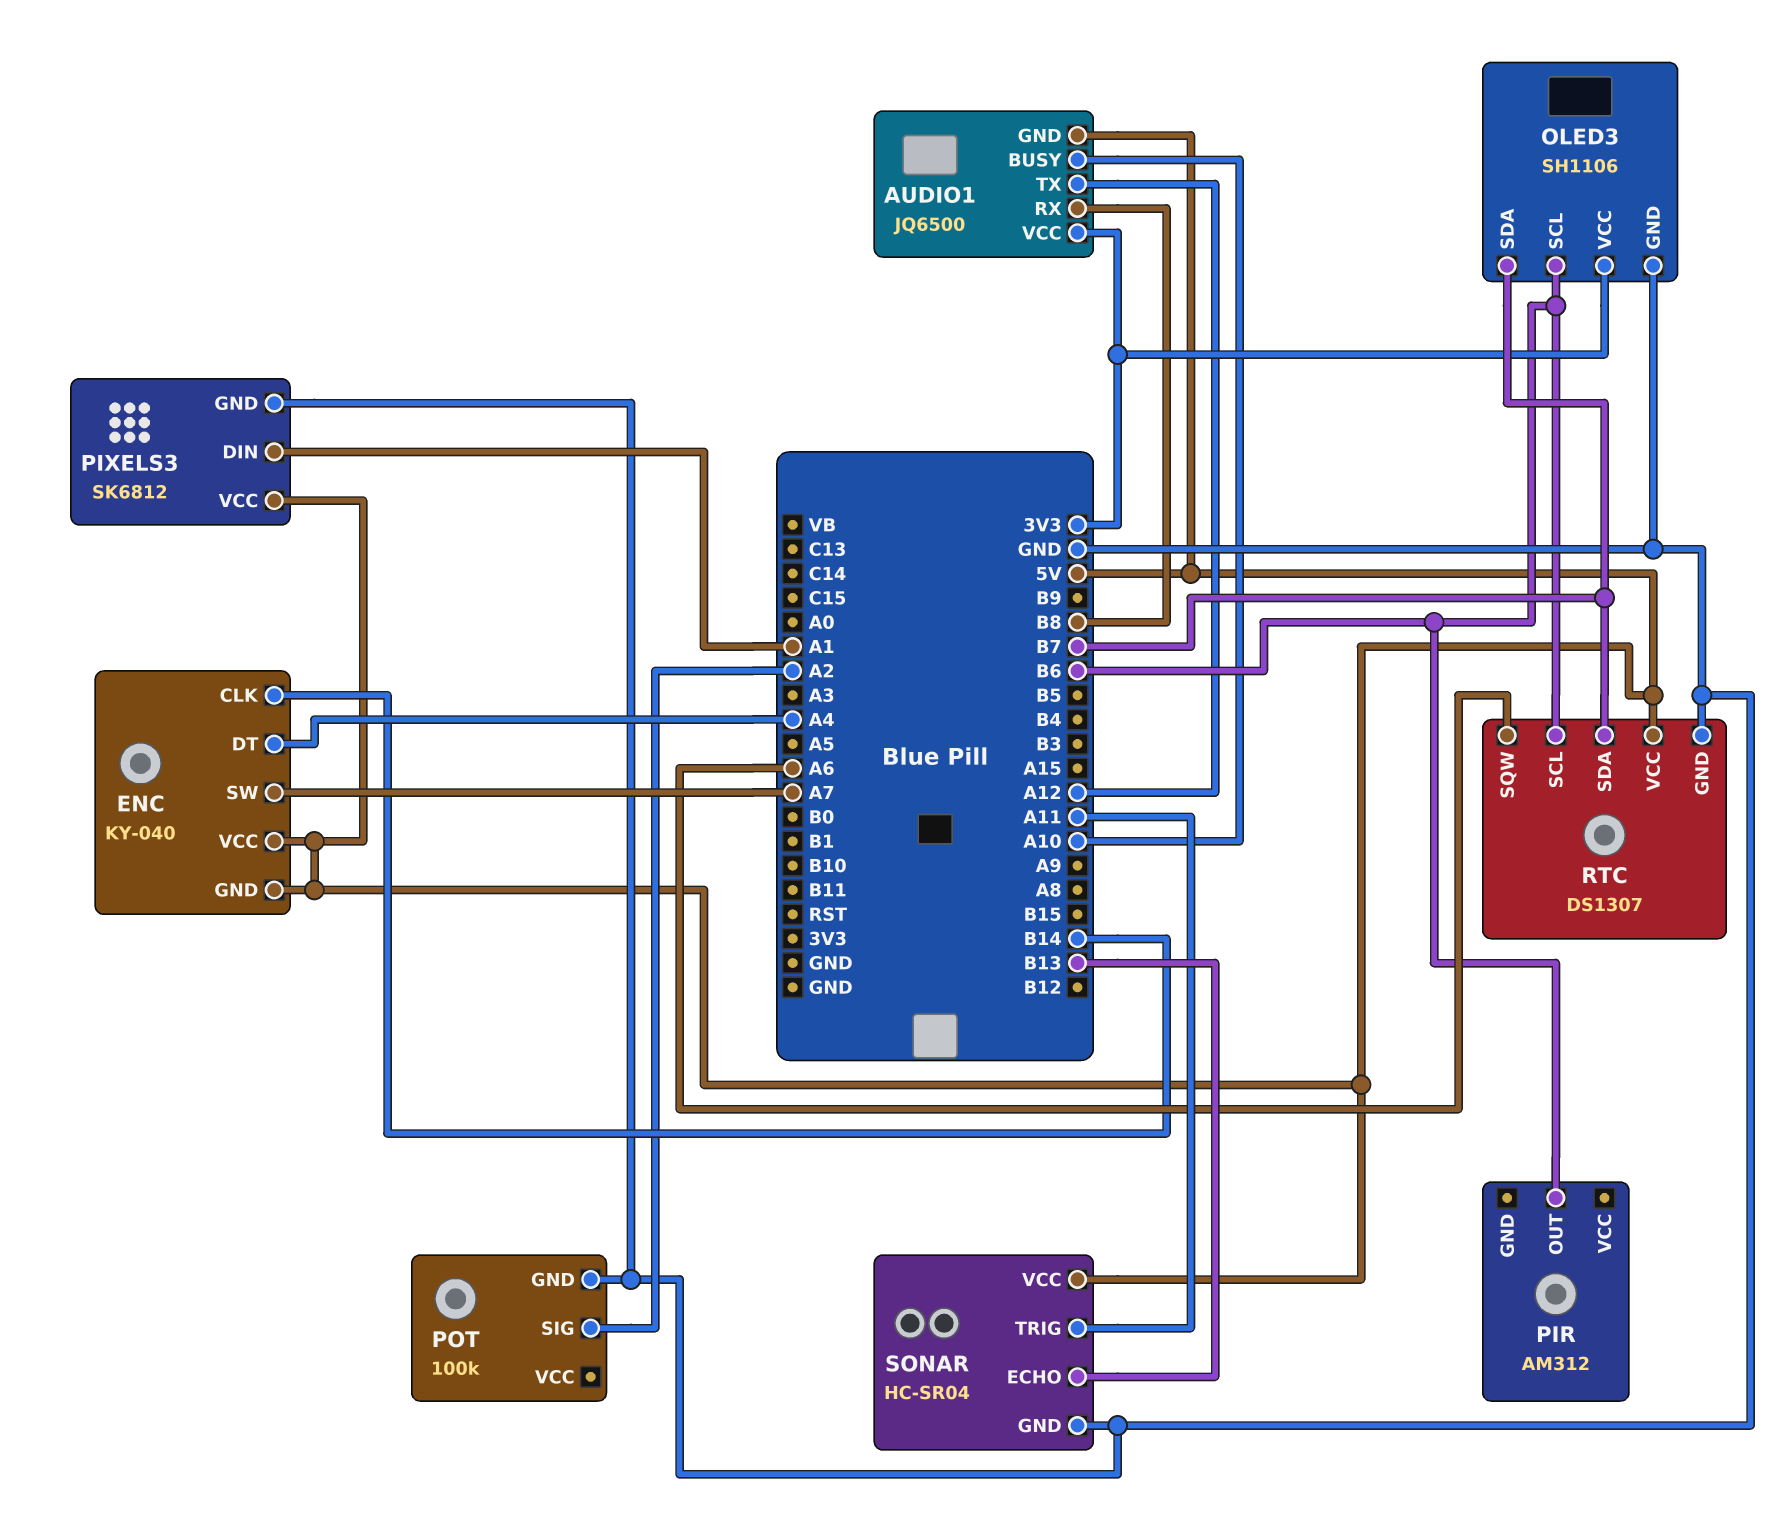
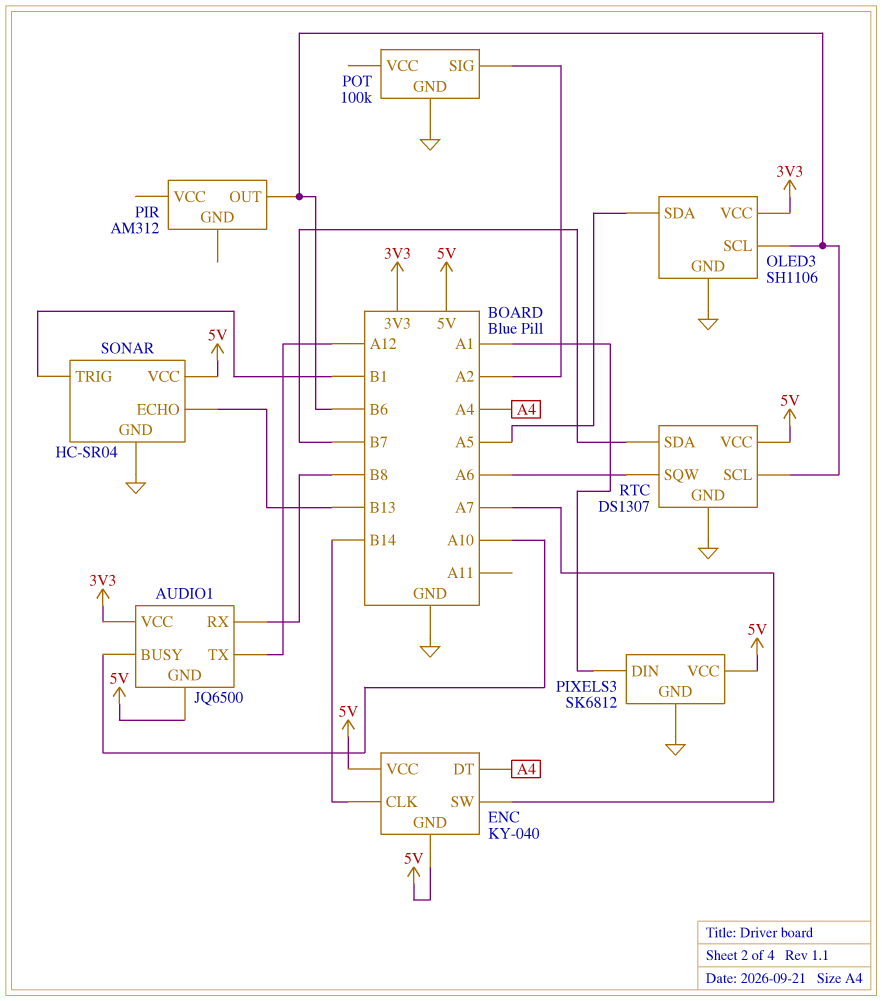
OLED3 pin SDA: B7 -> A5
SONAR pin TRIG: A11 -> B1

